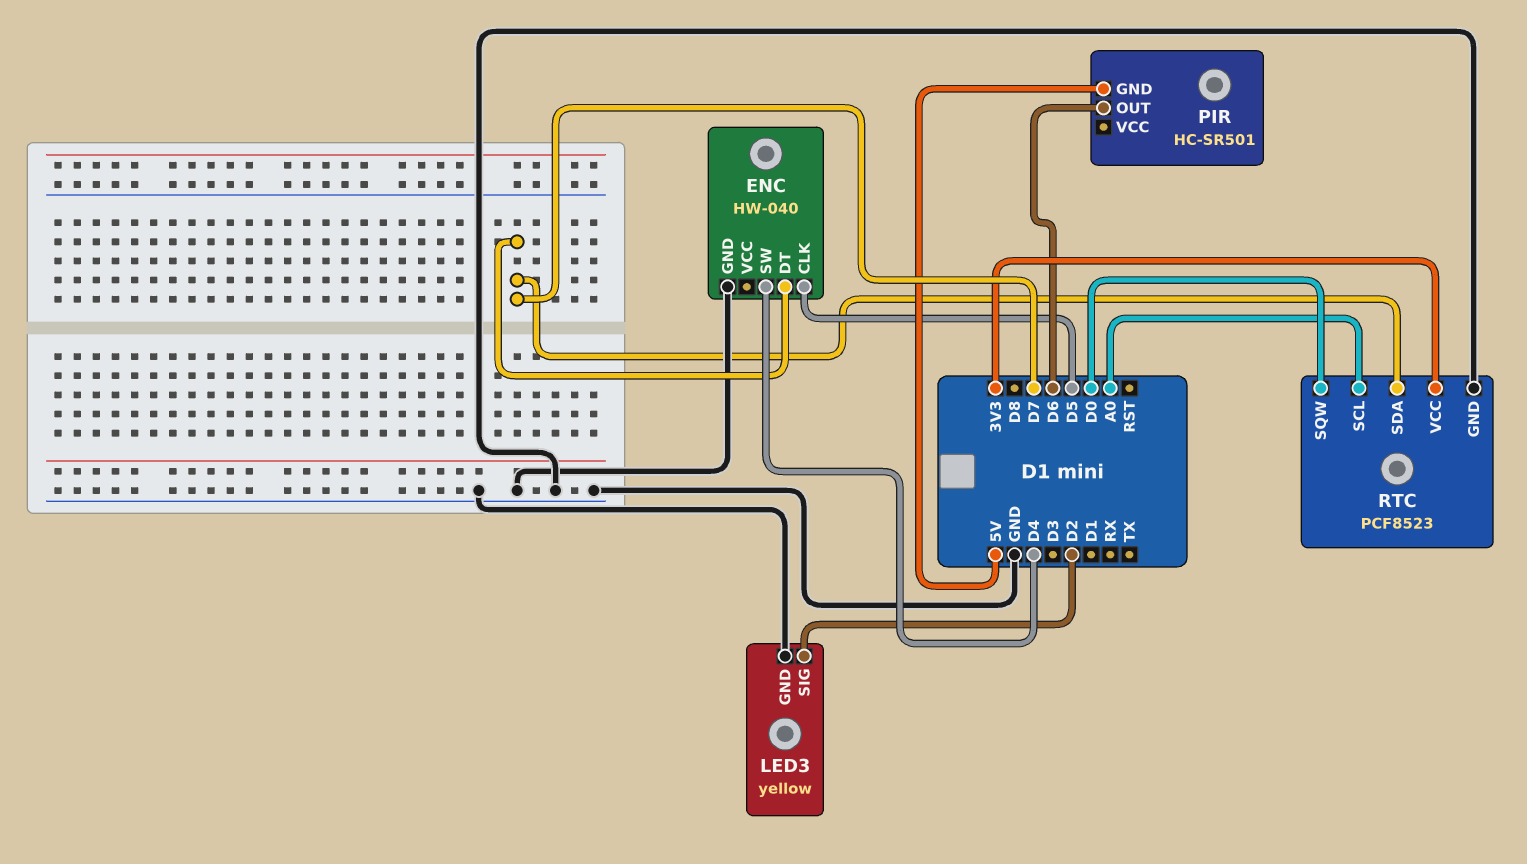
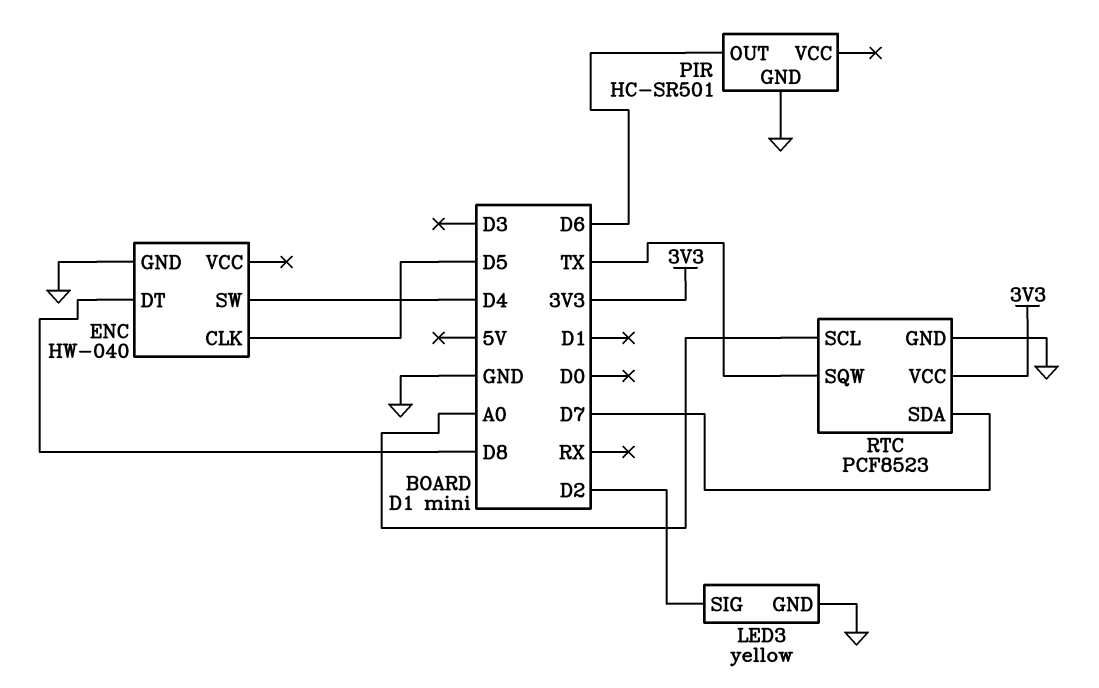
ENC pin DT: D7 -> D8
PIR pin GND: 5V -> GND
RTC pin SQW: D0 -> TX

